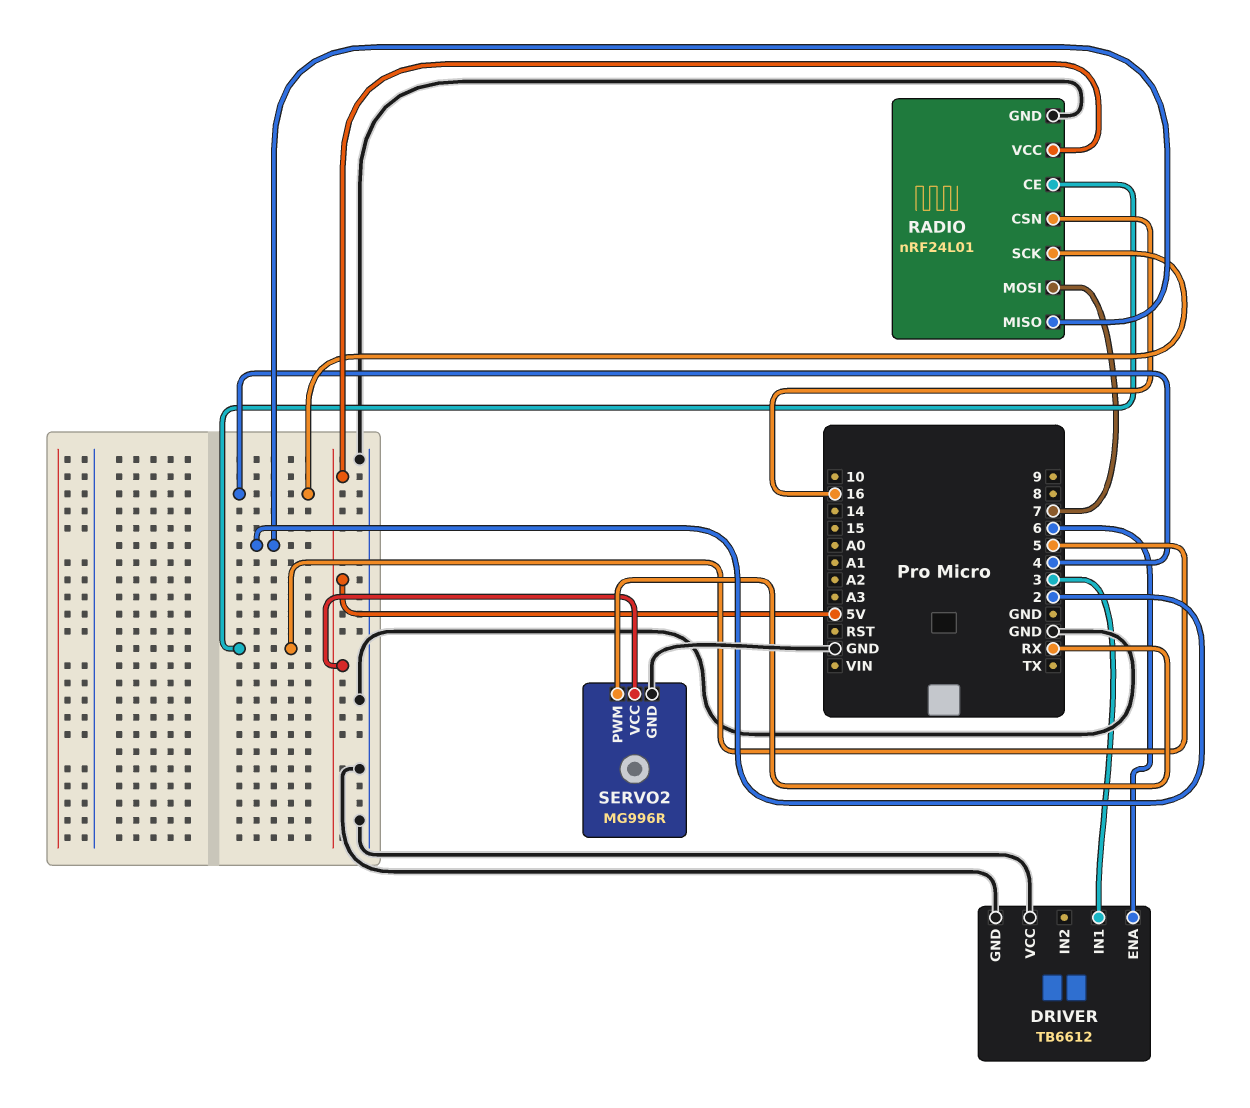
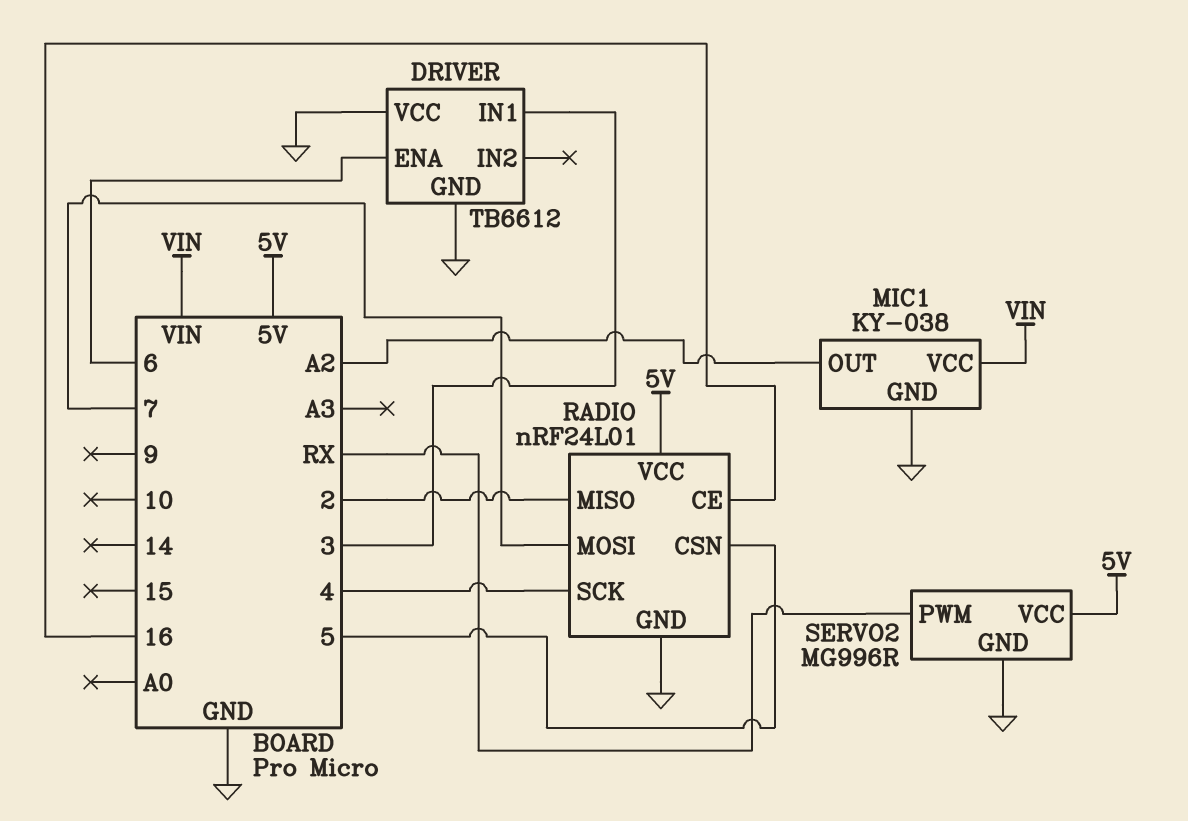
MIC1: none -> KY-038
MIC1 pin GND: none -> GND
MIC1 pin OUT: none -> A2
MIC1 pin VCC: none -> VIN
RADIO pin CE: 5 -> 16
RADIO pin CSN: 16 -> 5

